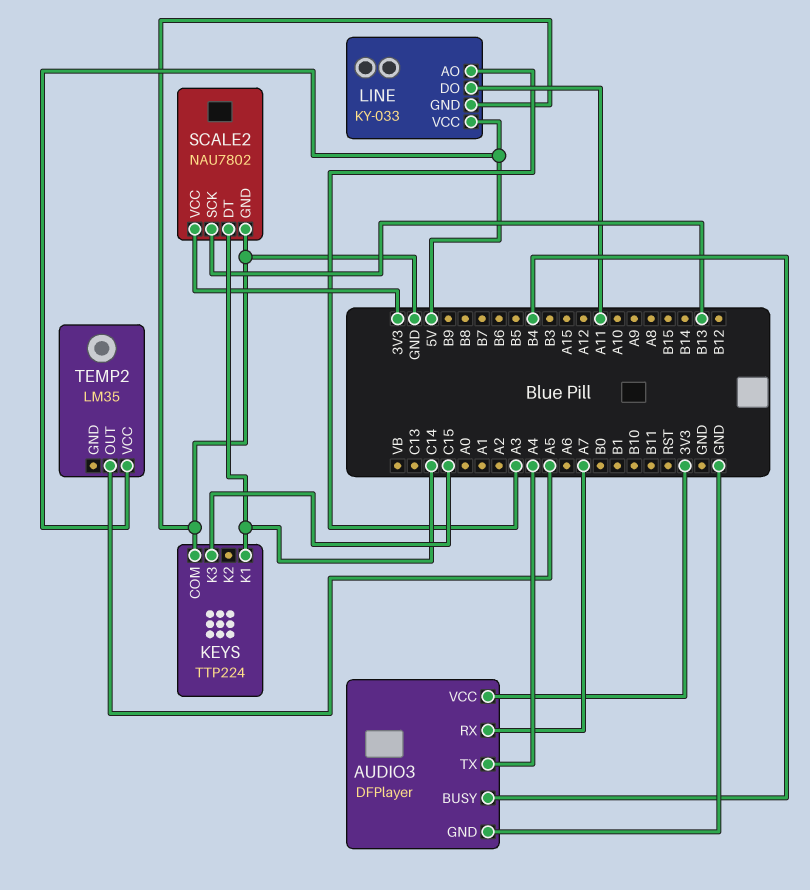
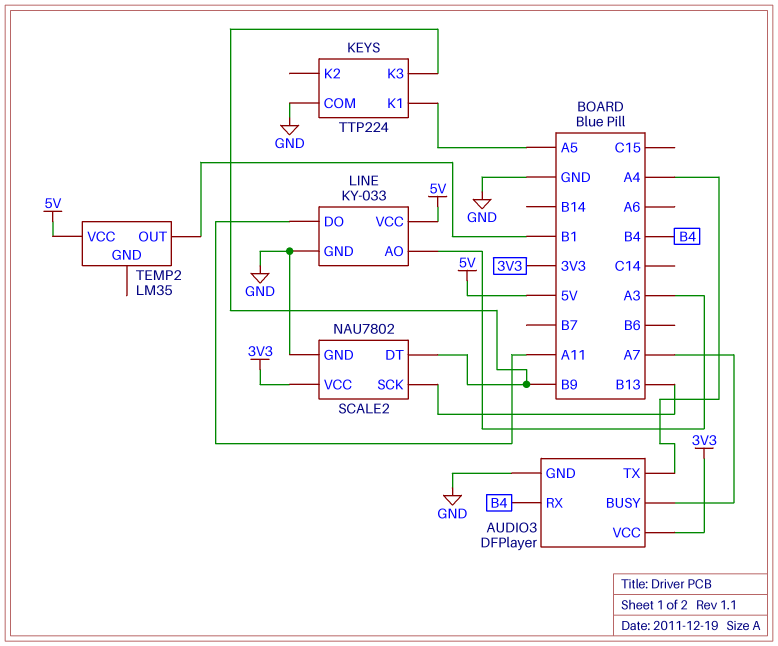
AUDIO3 pin BUSY: B4 -> A7
AUDIO3 pin RX: A7 -> B4
KEYS pin K1: C14 -> A5
KEYS pin K3: C15 -> B9
SCALE2 pin DT: C14 -> B9
TEMP2 pin OUT: A5 -> B1

